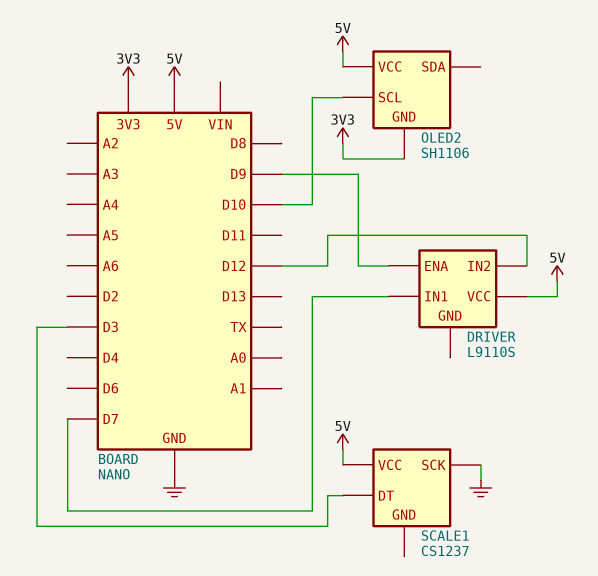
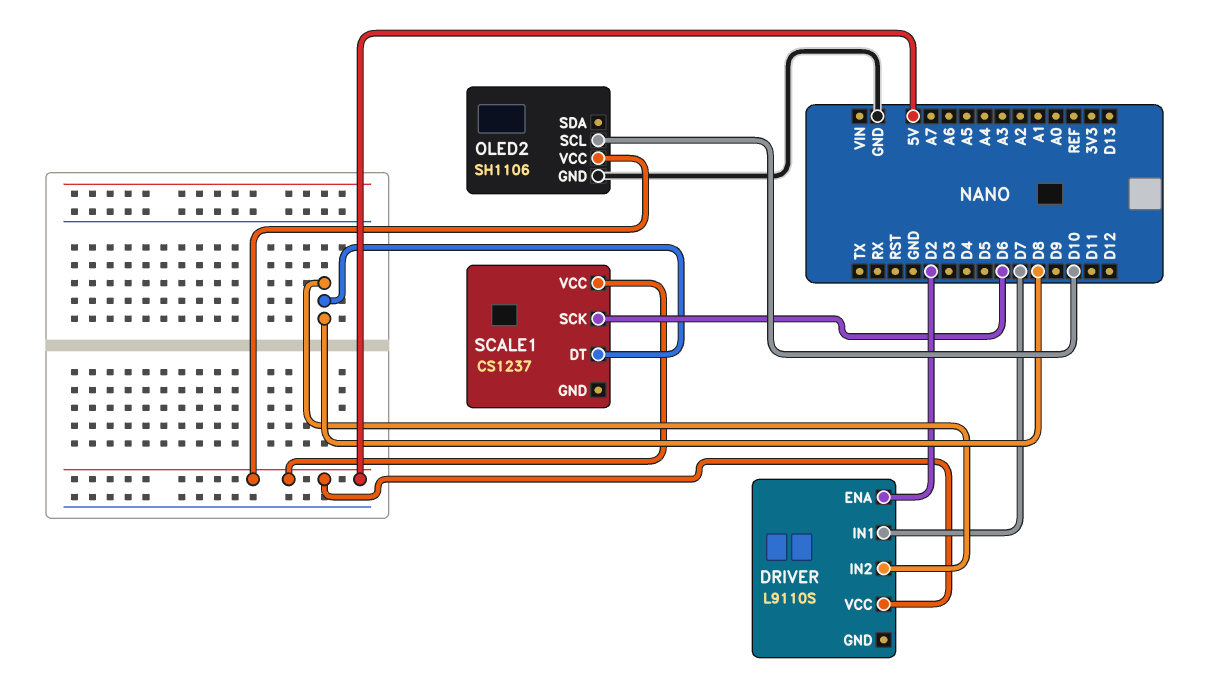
DRIVER pin ENA: D9 -> D2
DRIVER pin IN2: D12 -> D8
OLED2 pin GND: 3V3 -> GND
SCALE1 pin DT: D3 -> D8
SCALE1 pin SCK: GND -> D6

